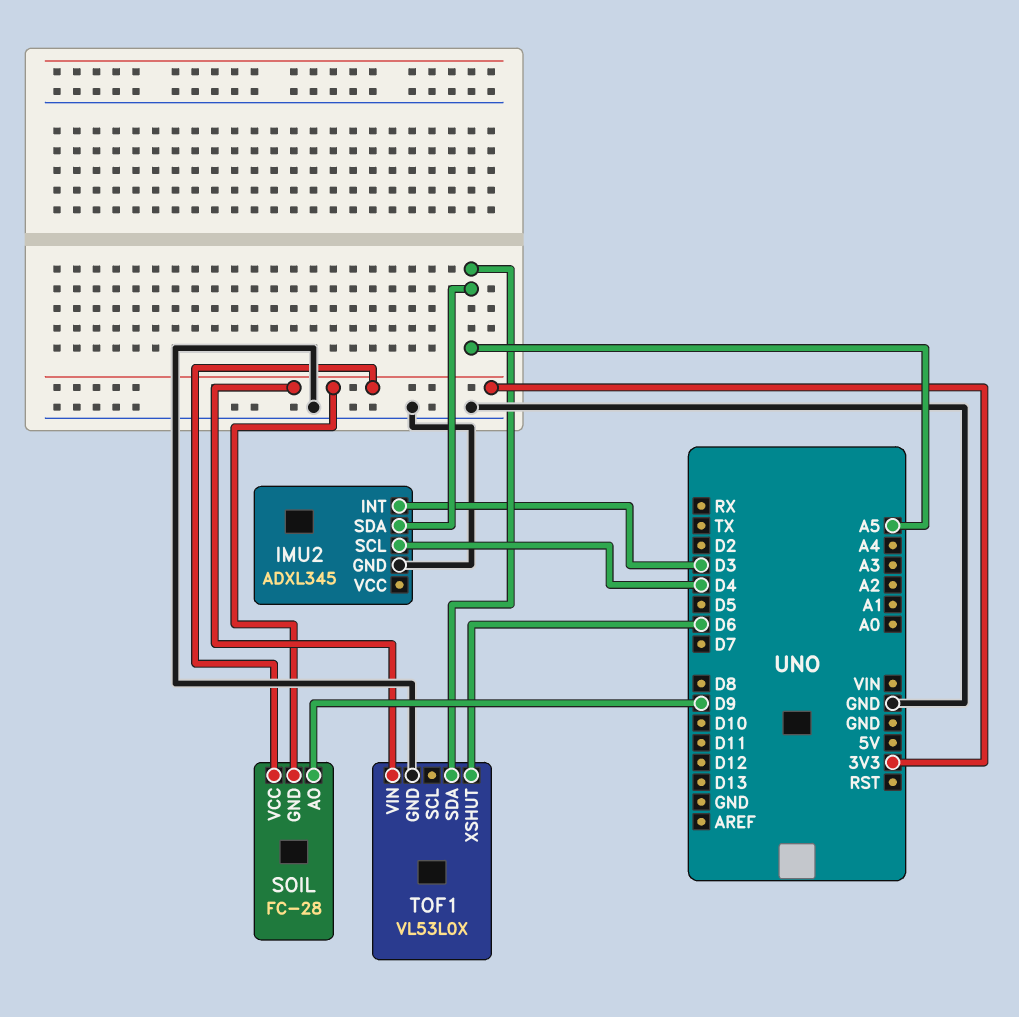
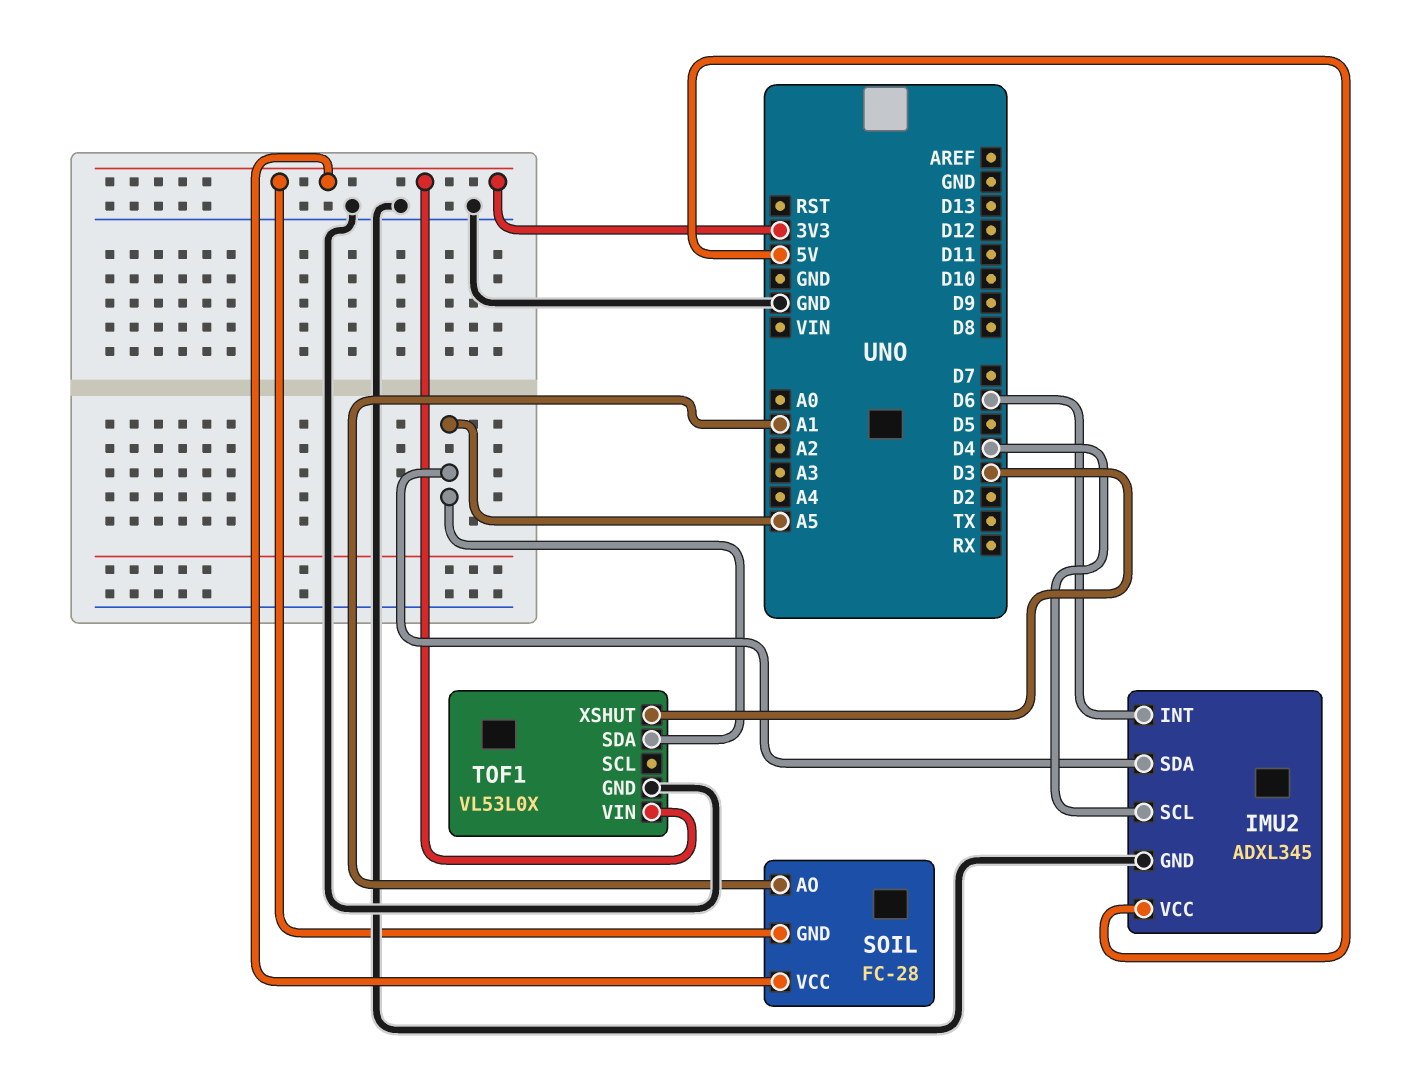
IMU2 pin INT: D3 -> D6
IMU2 pin VCC: none -> 5V
SOIL pin AO: D9 -> A1
TOF1 pin XSHUT: D6 -> D3

